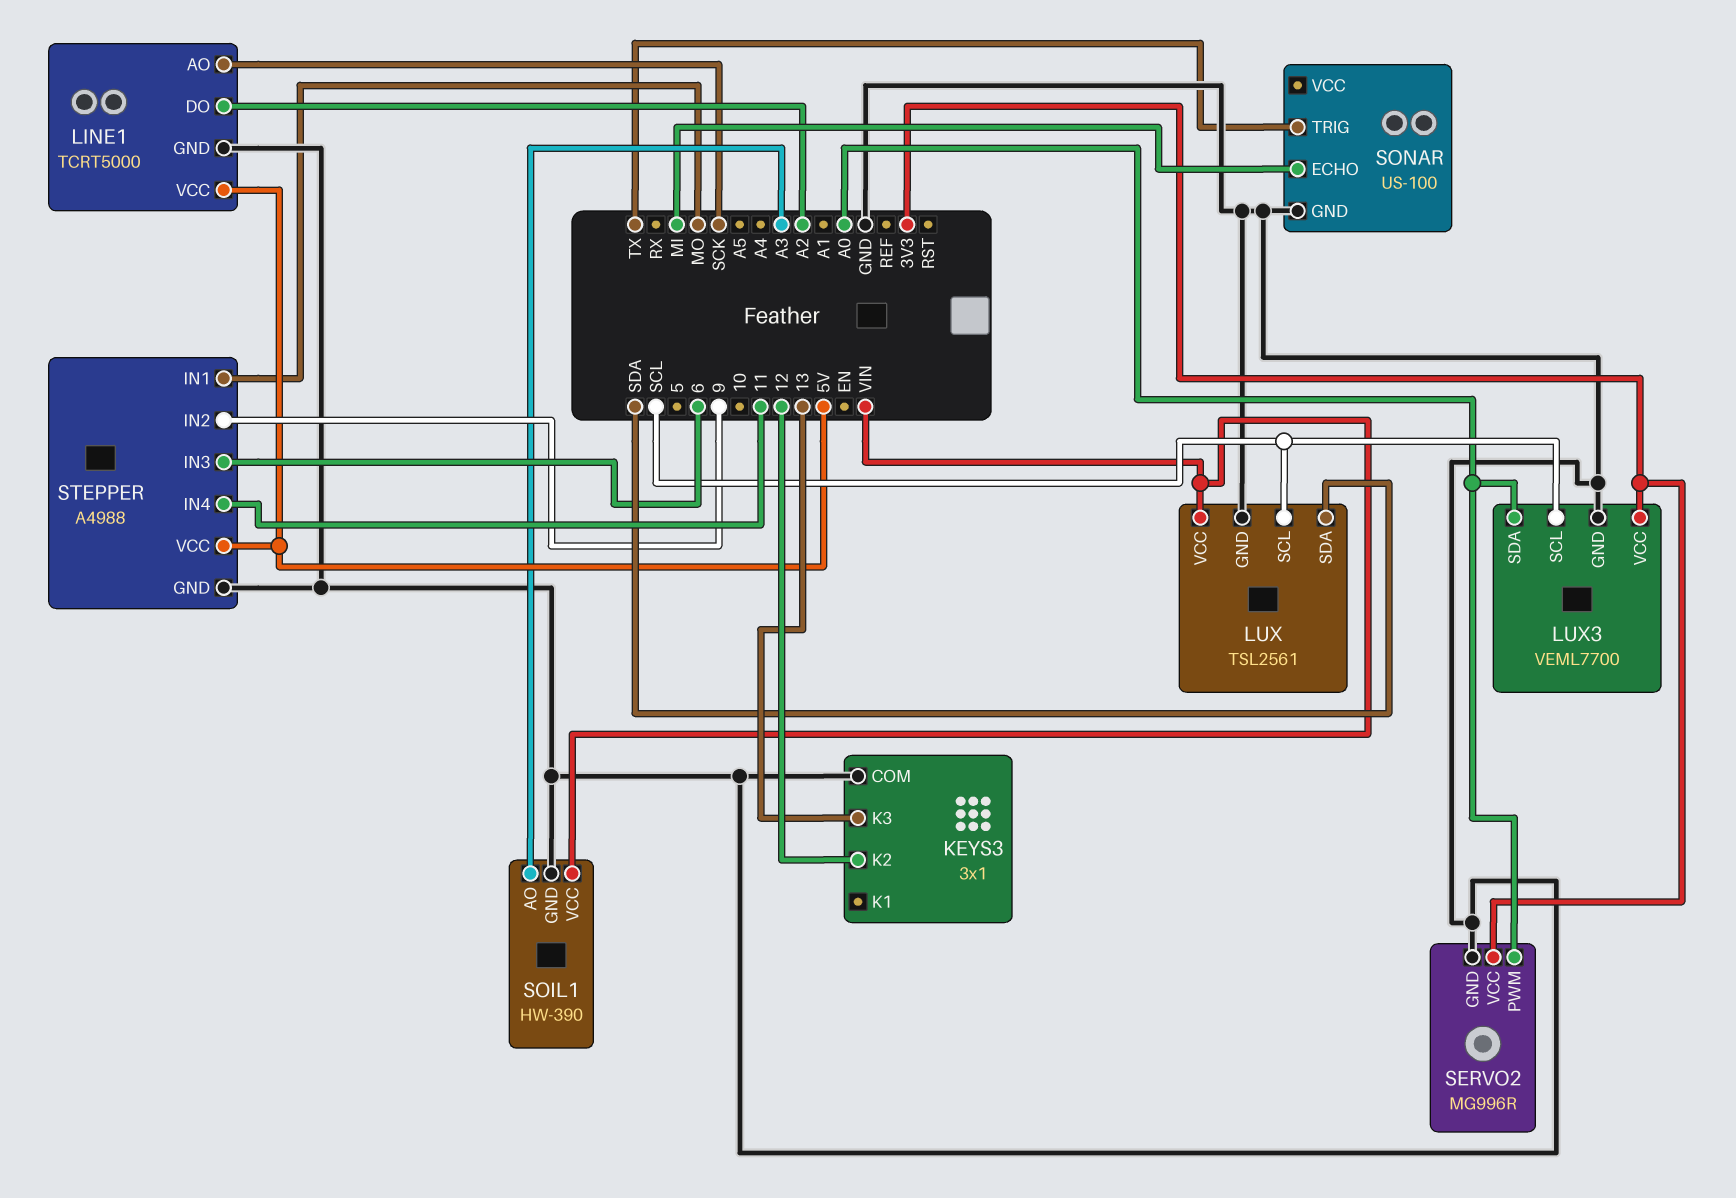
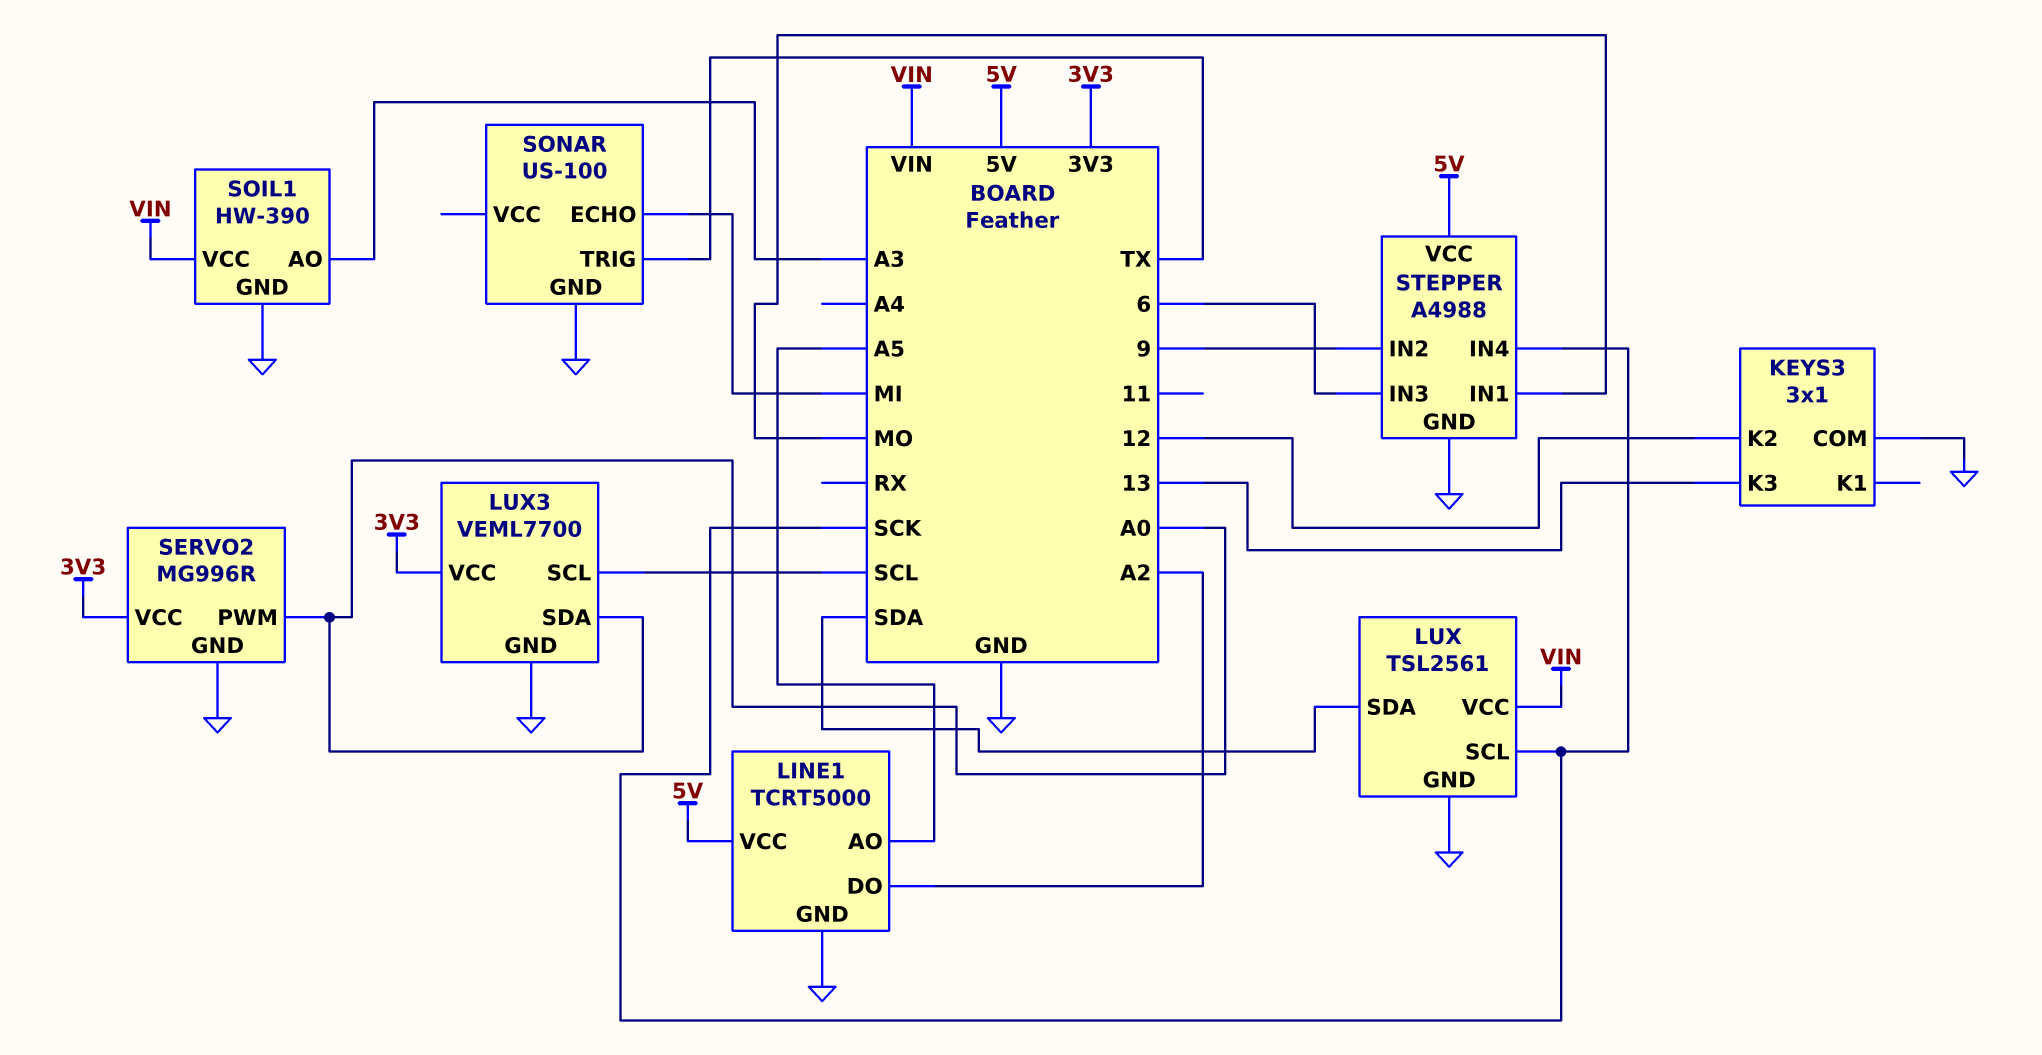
LINE1 pin AO: SCK -> A5
LUX pin SCL: SCL -> SCK
STEPPER pin IN4: 11 -> SCK

